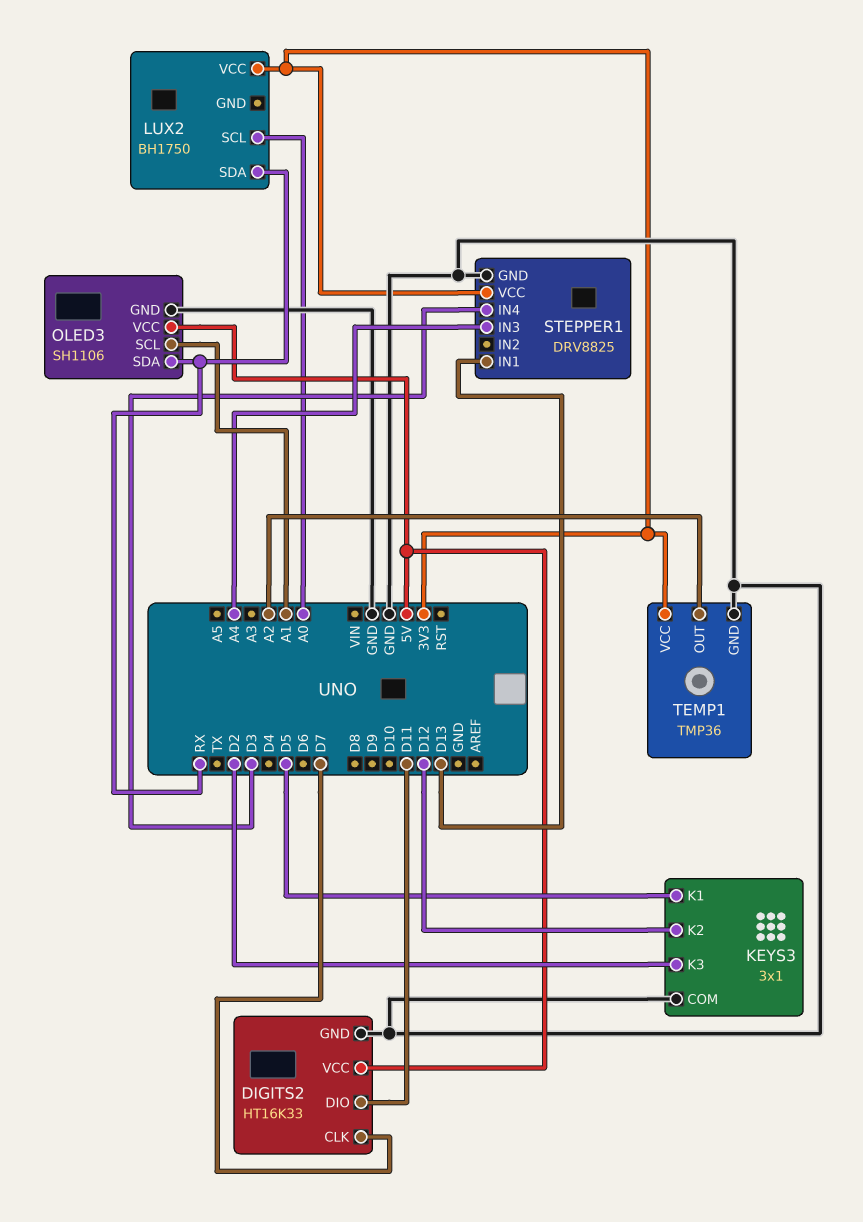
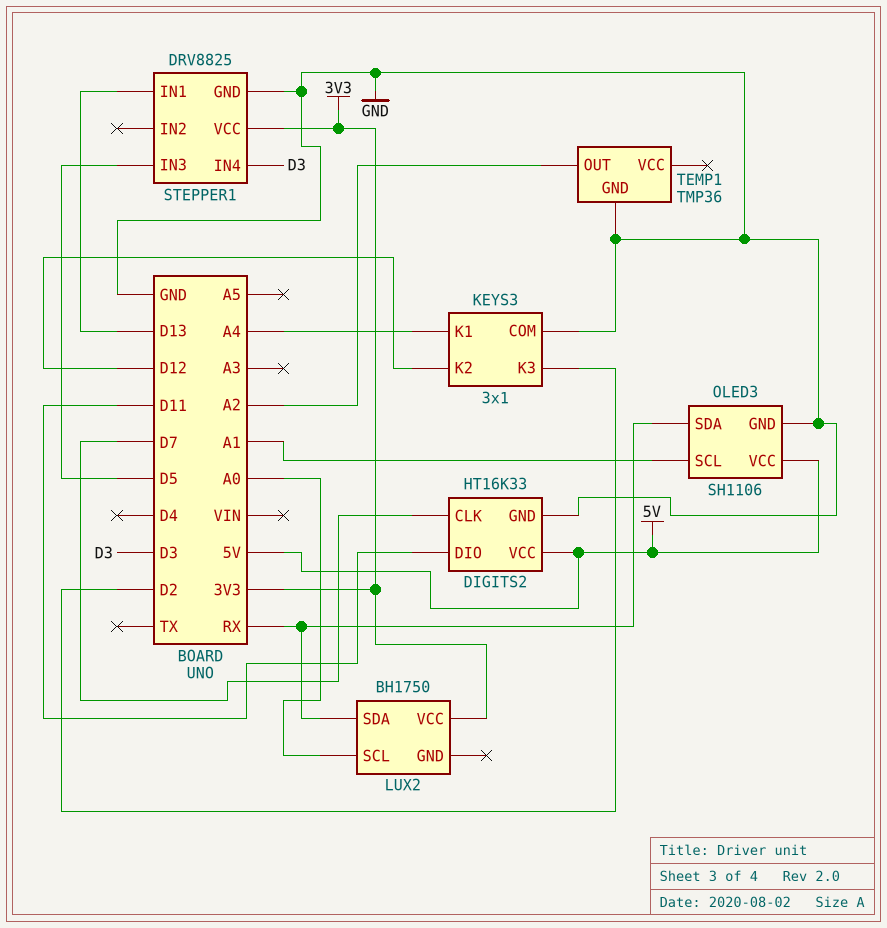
KEYS3 pin K1: D5 -> A4
STEPPER1 pin IN3: A4 -> D5
TEMP1 pin VCC: 3V3 -> none

